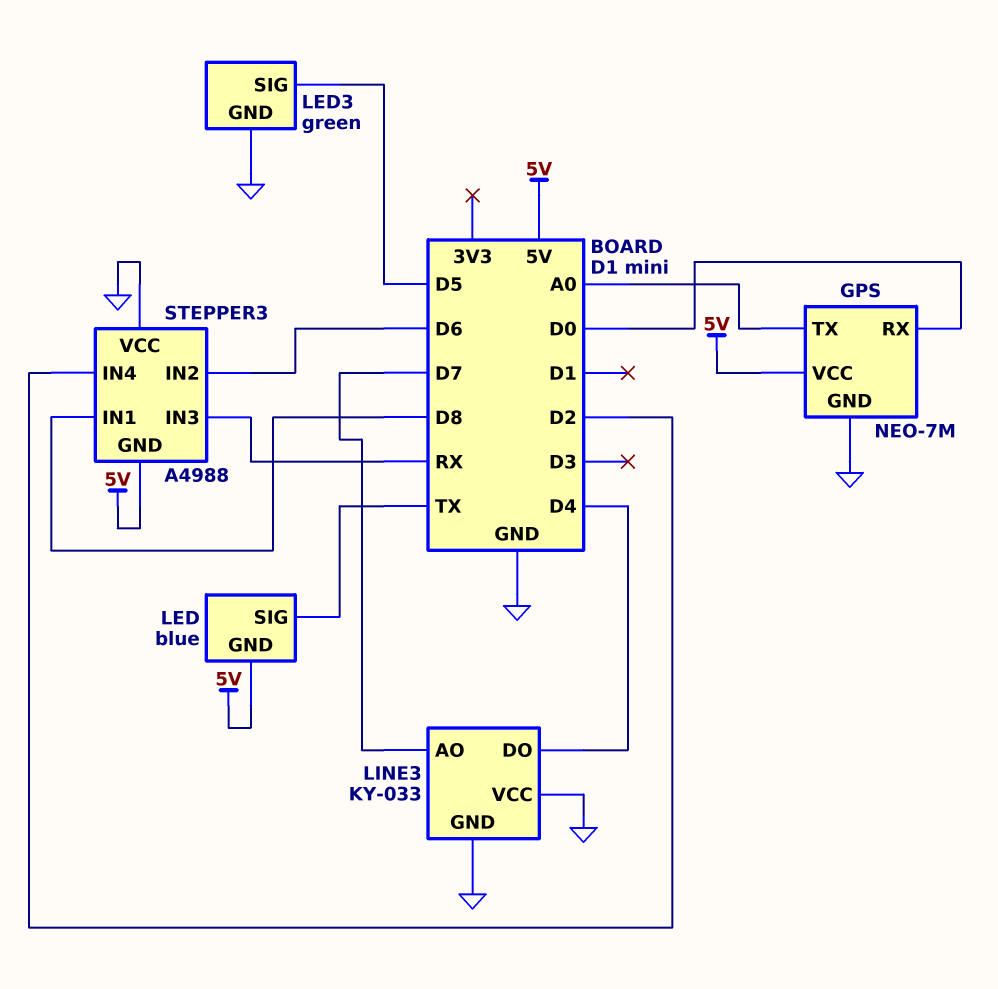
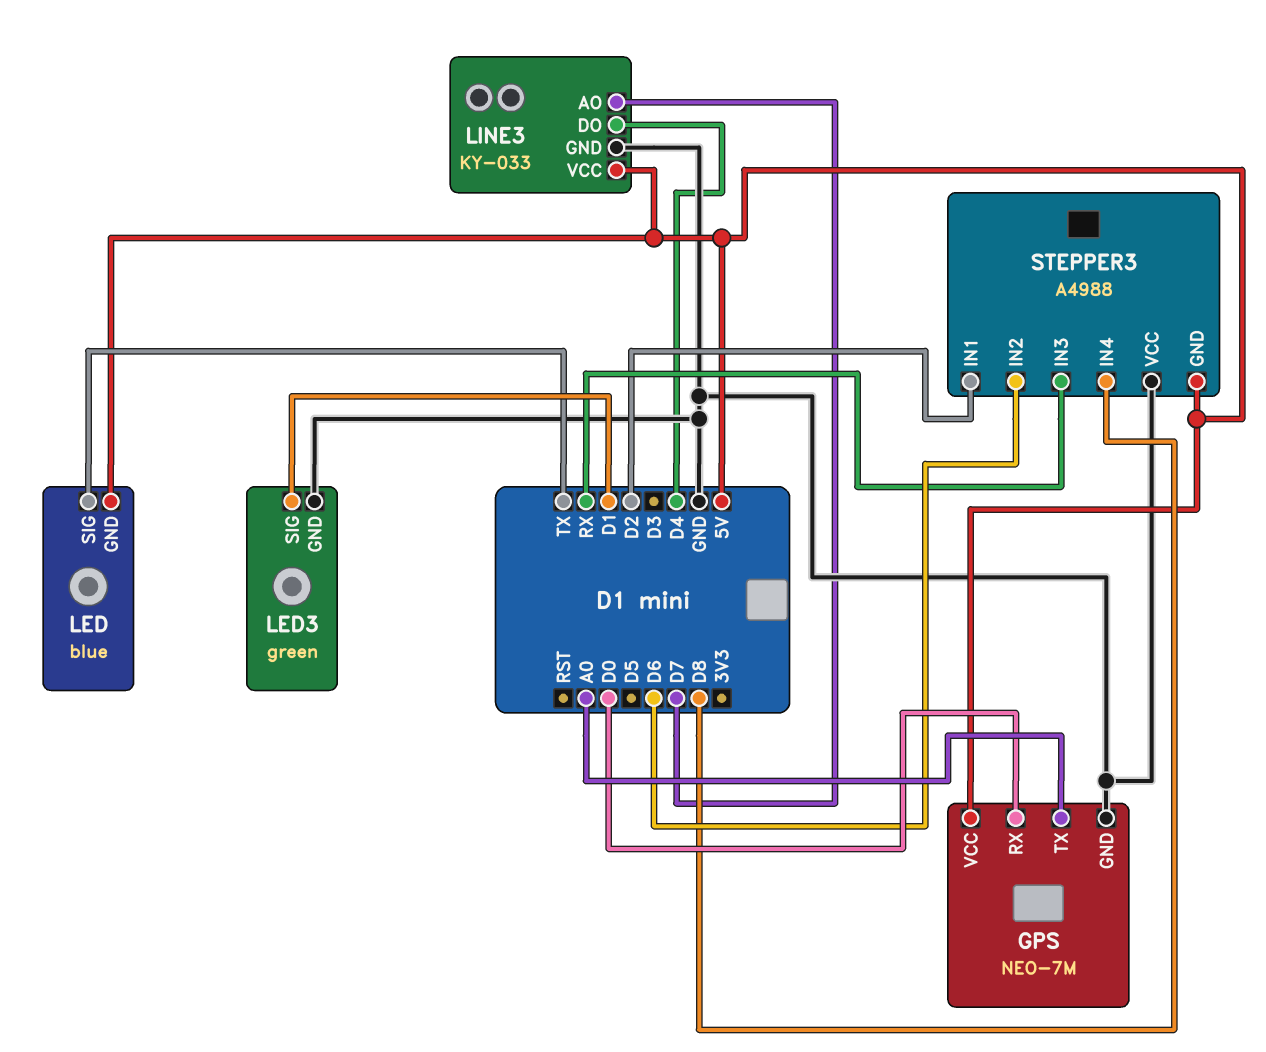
LED3 pin SIG: D5 -> D1
LINE3 pin VCC: GND -> 5V
STEPPER3 pin IN1: D8 -> D2
STEPPER3 pin IN4: D2 -> D8

